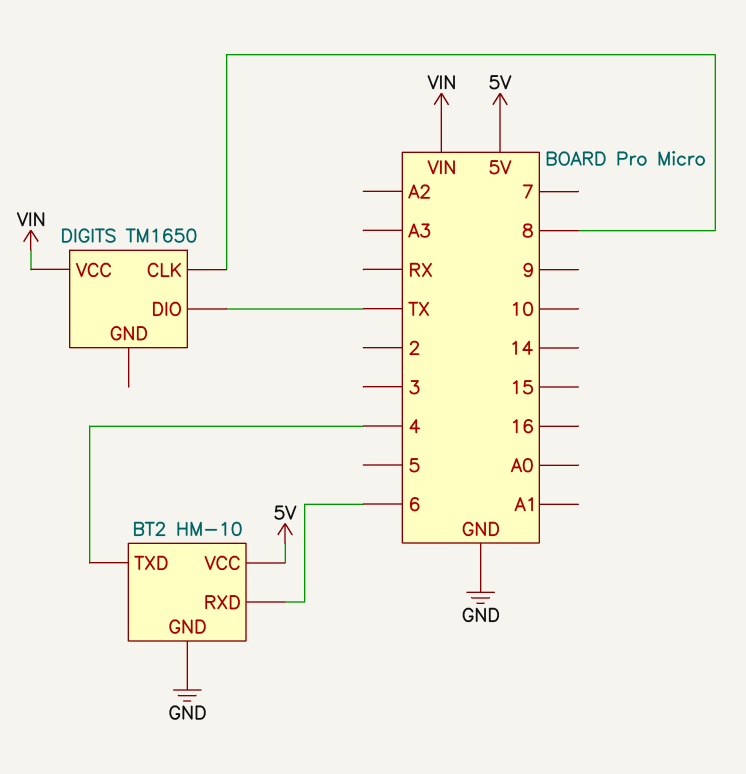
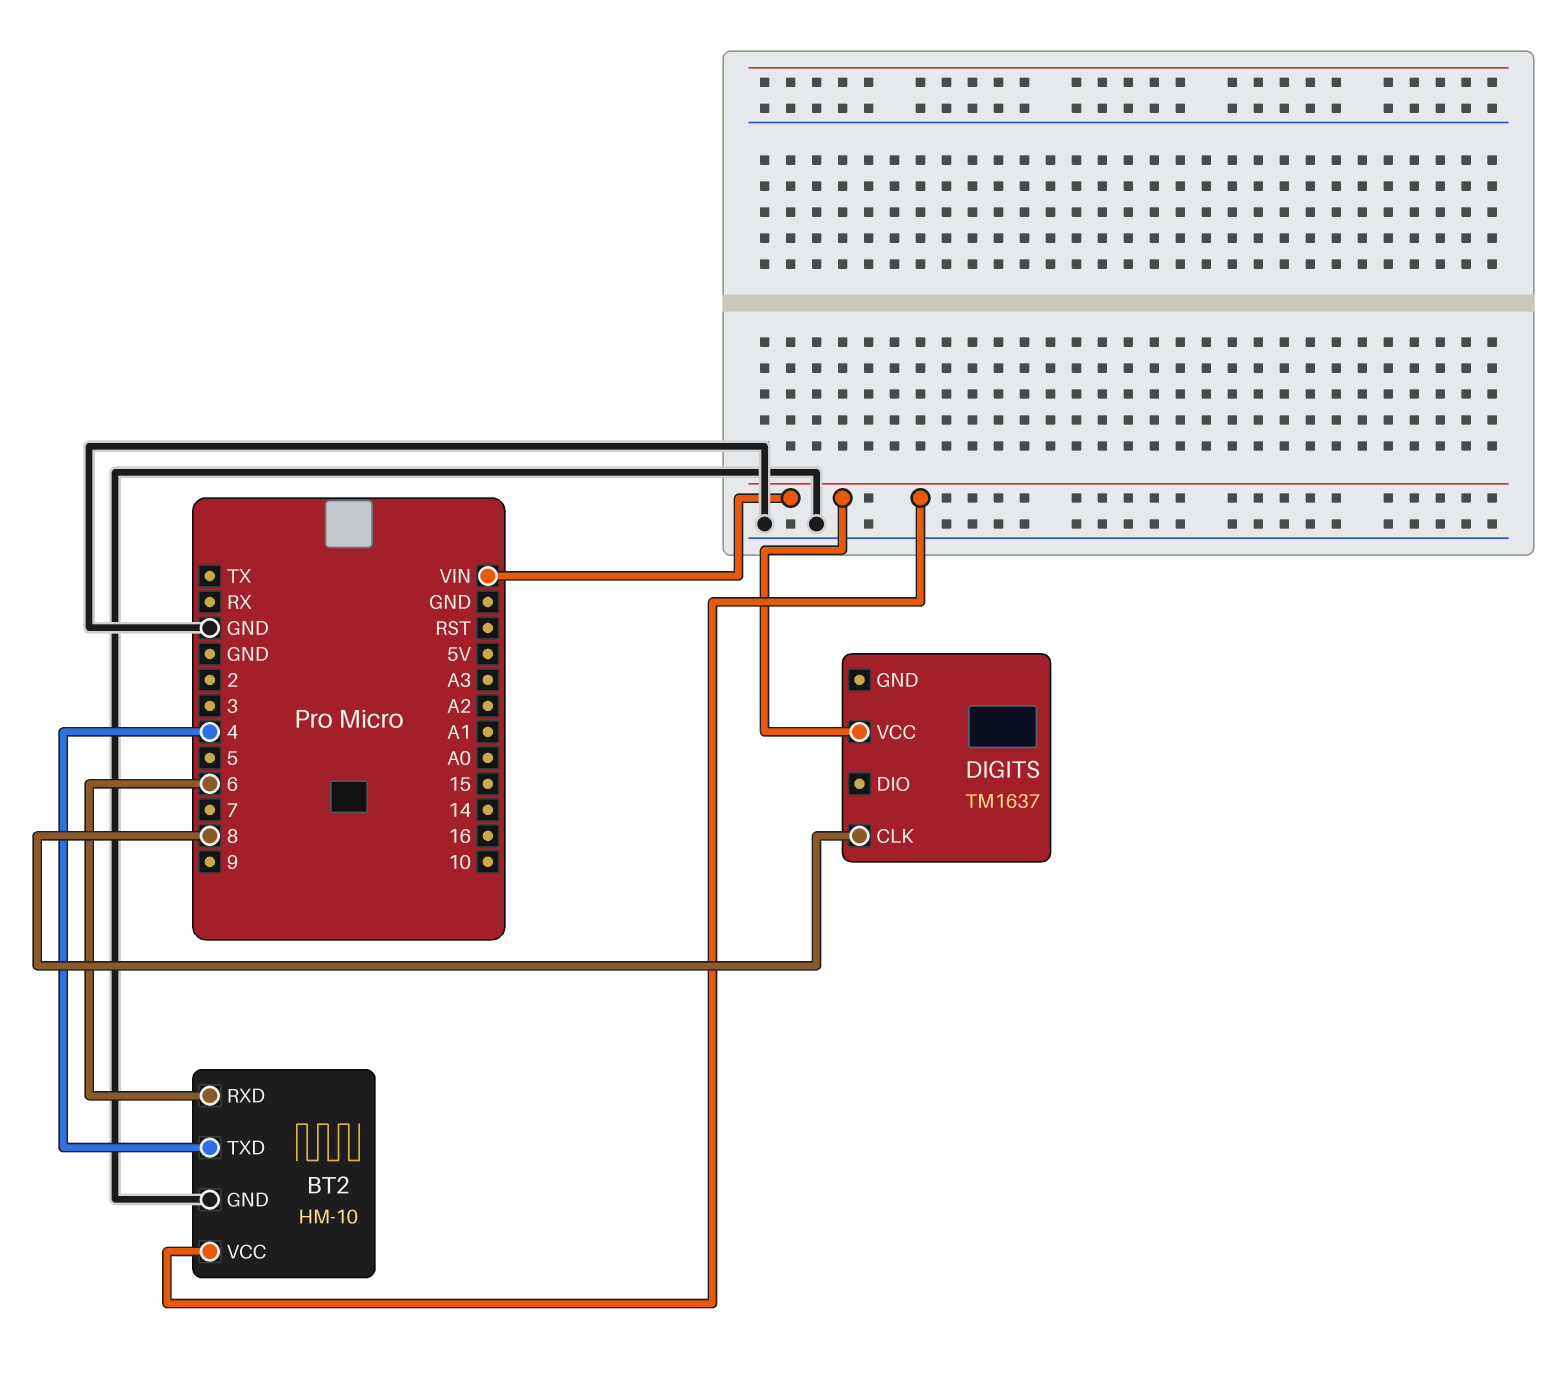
BT2 pin VCC: 5V -> VIN
DIGITS: TM1650 -> TM1637
DIGITS pin DIO: TX -> none

